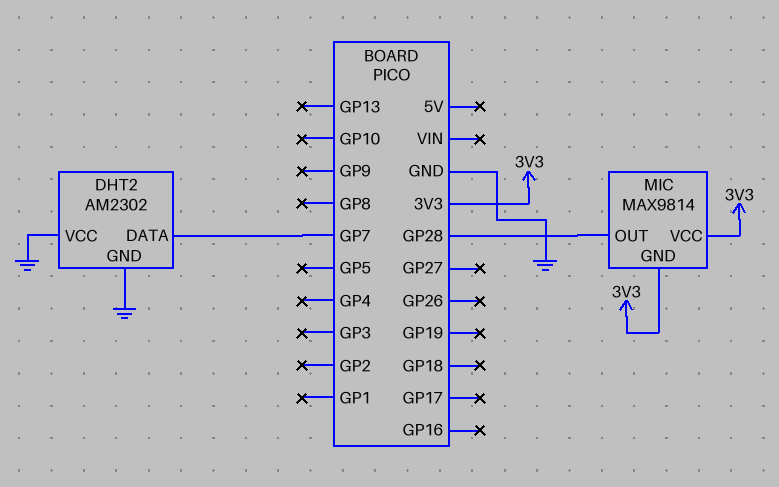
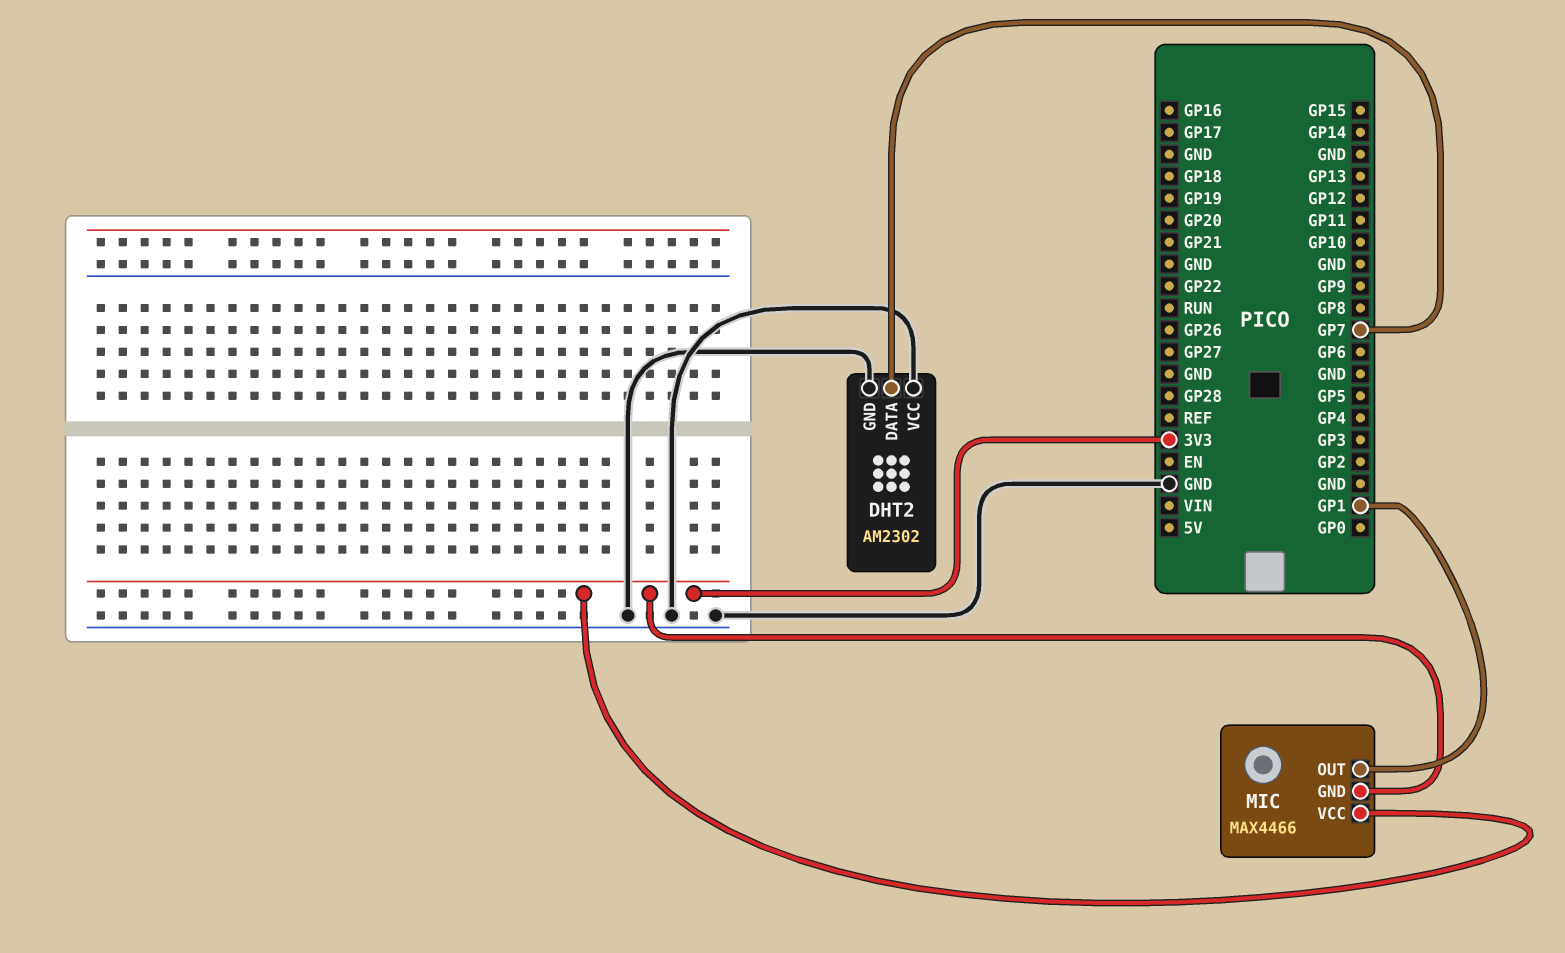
MIC: MAX9814 -> MAX4466
MIC pin OUT: GP28 -> GP1

